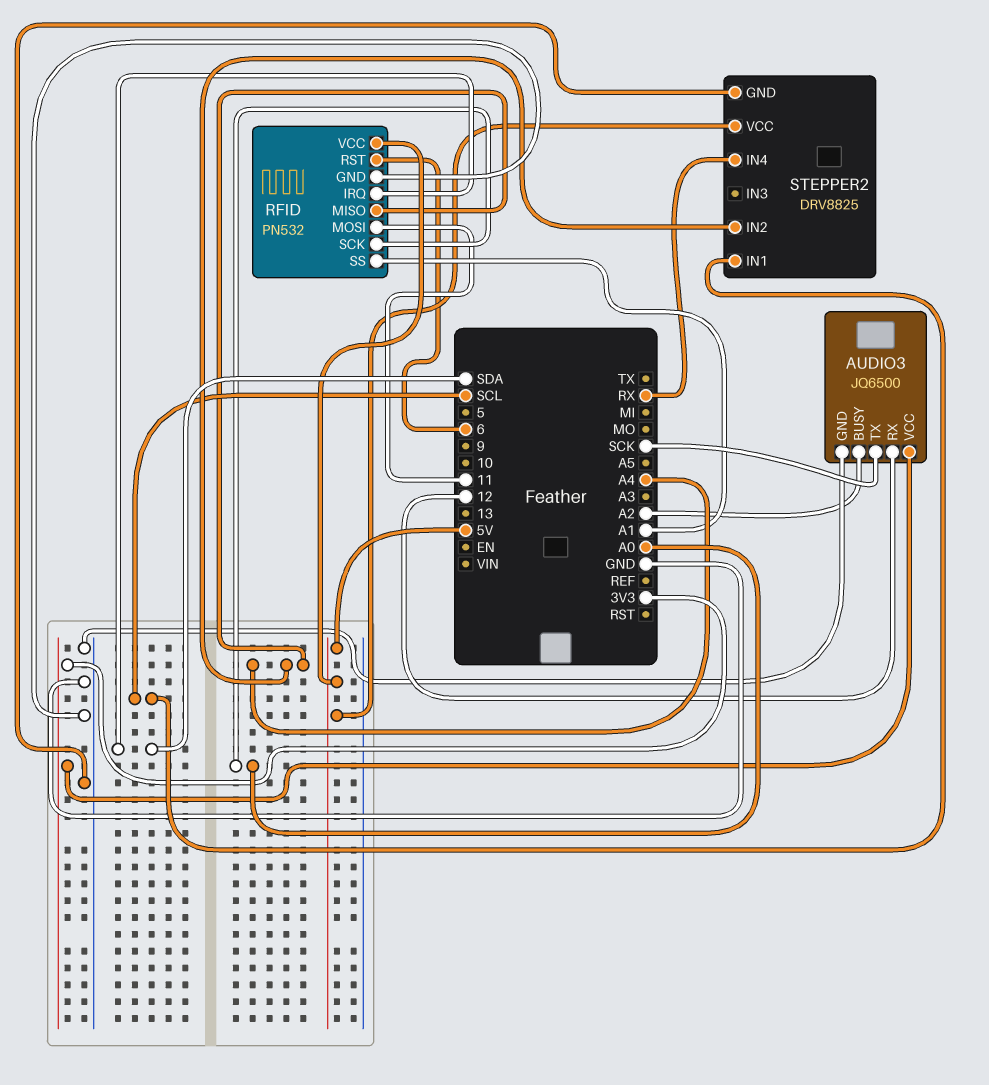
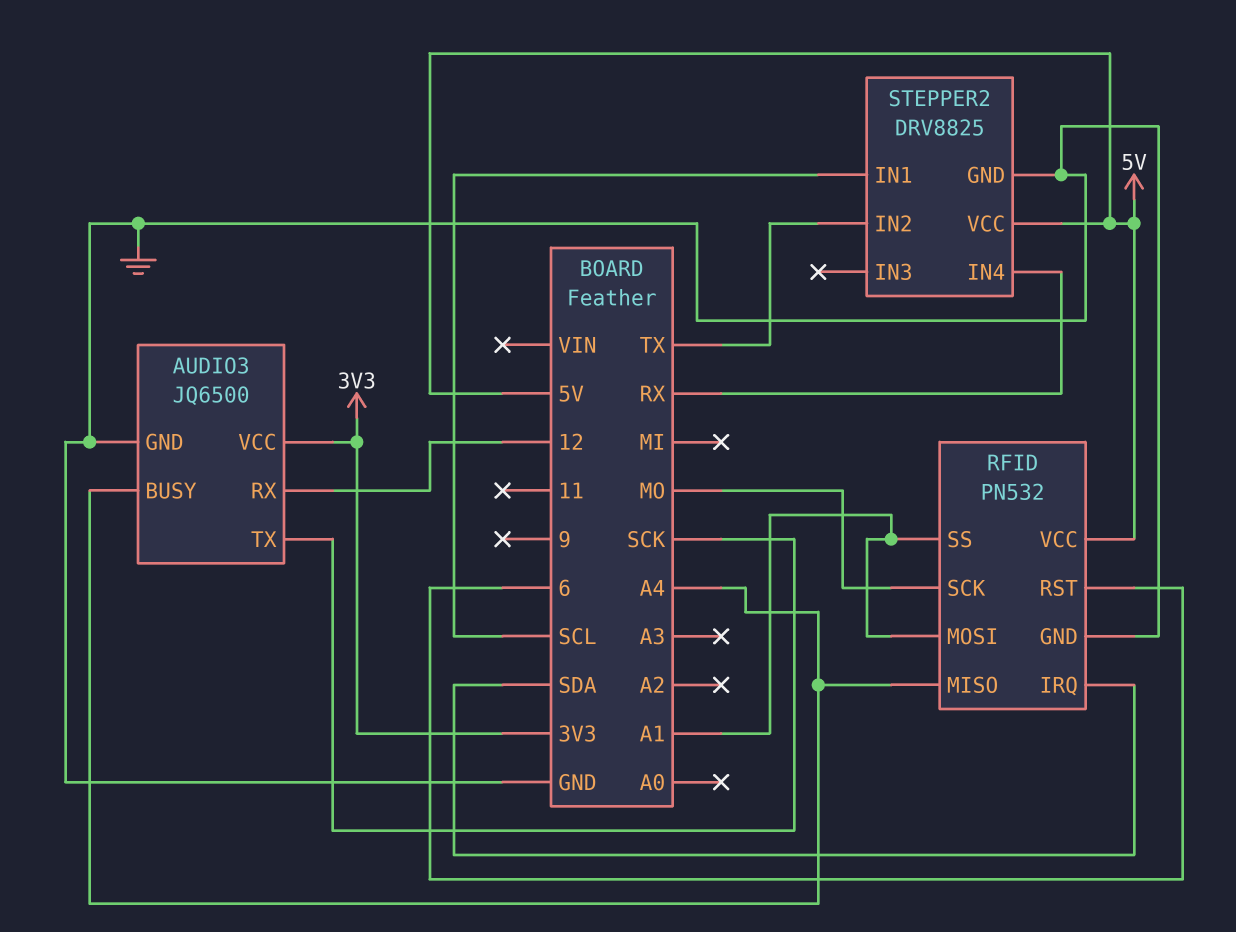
AUDIO3 pin BUSY: A2 -> A4
RFID pin MOSI: 11 -> A1
RFID pin SCK: A0 -> MO
STEPPER2 pin IN2: A4 -> TX

